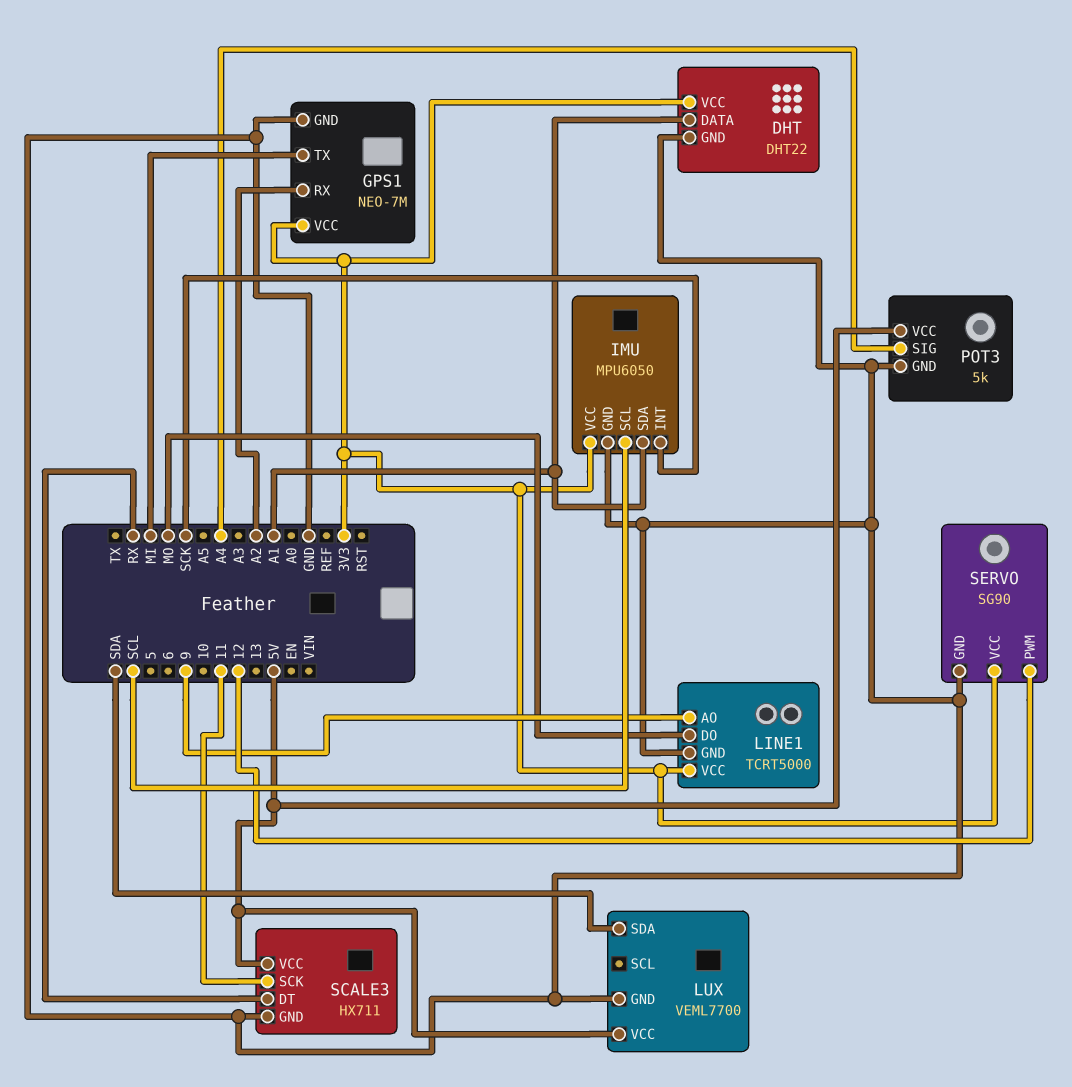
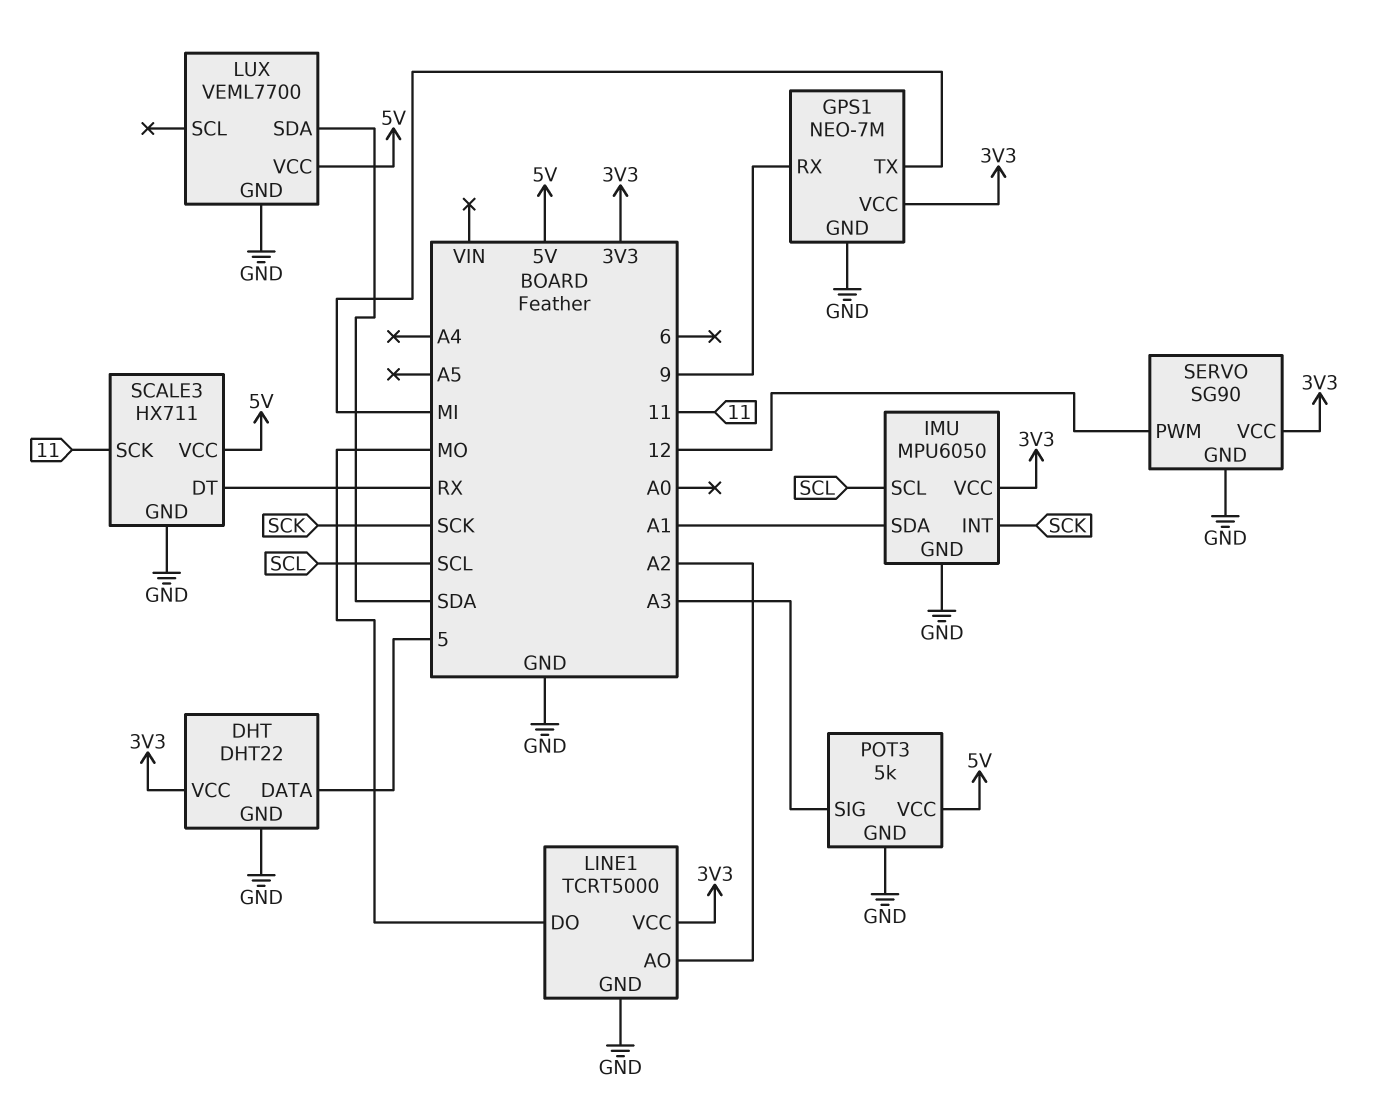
DHT pin DATA: A1 -> 5
GPS1 pin RX: A2 -> 9
LINE1 pin AO: 9 -> A2
POT3 pin SIG: A4 -> A3

